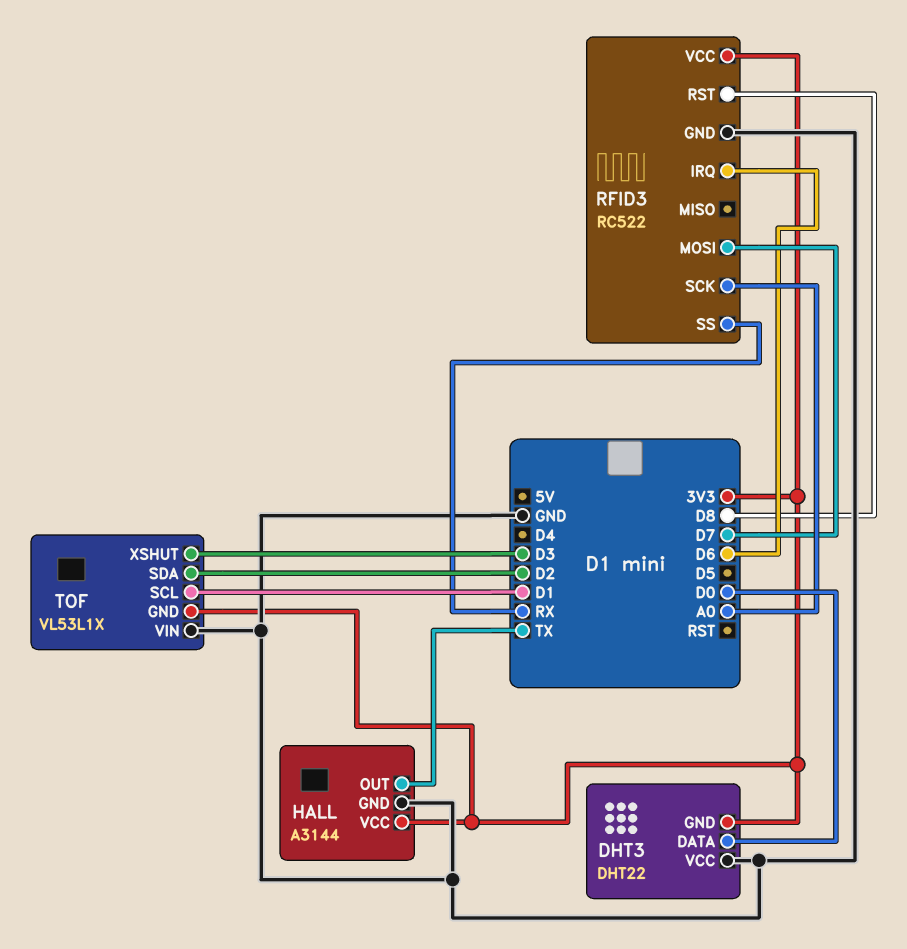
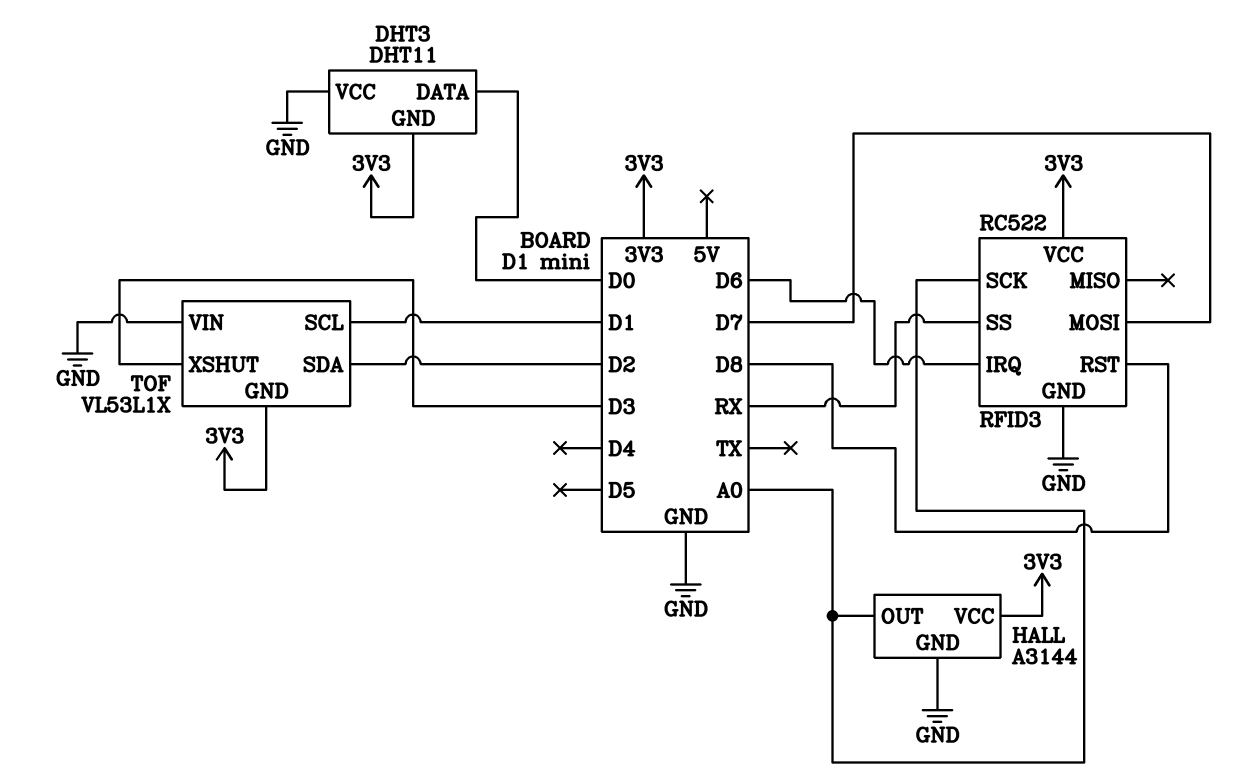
DHT3: DHT22 -> DHT11
HALL pin OUT: TX -> A0

